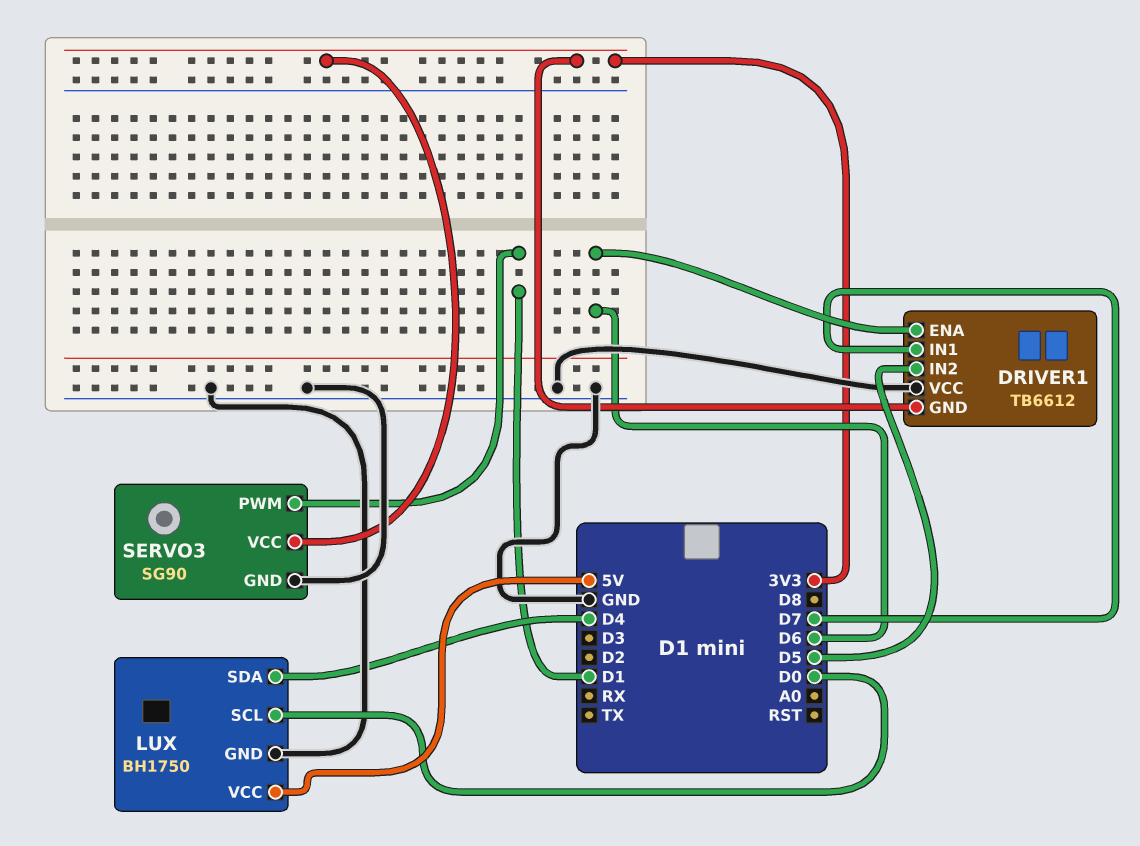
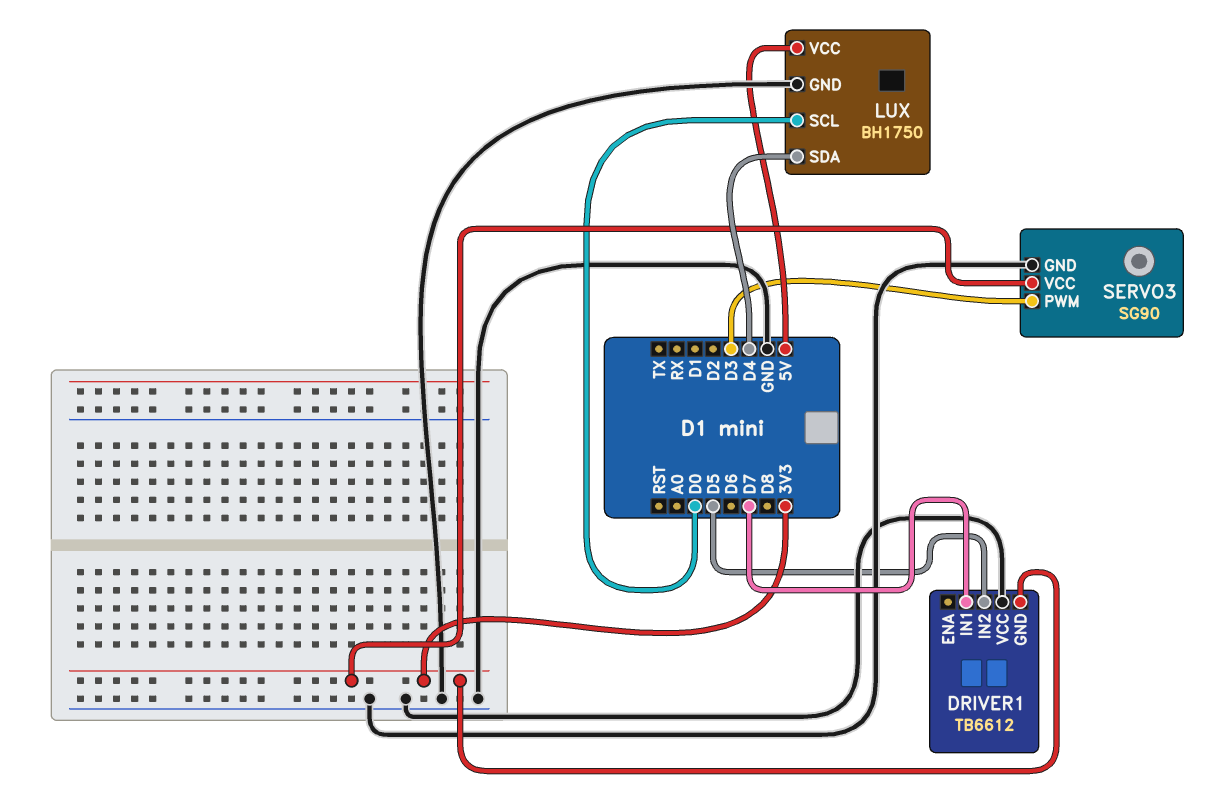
DRIVER1 pin ENA: D6 -> none
SERVO3 pin PWM: D1 -> D3

